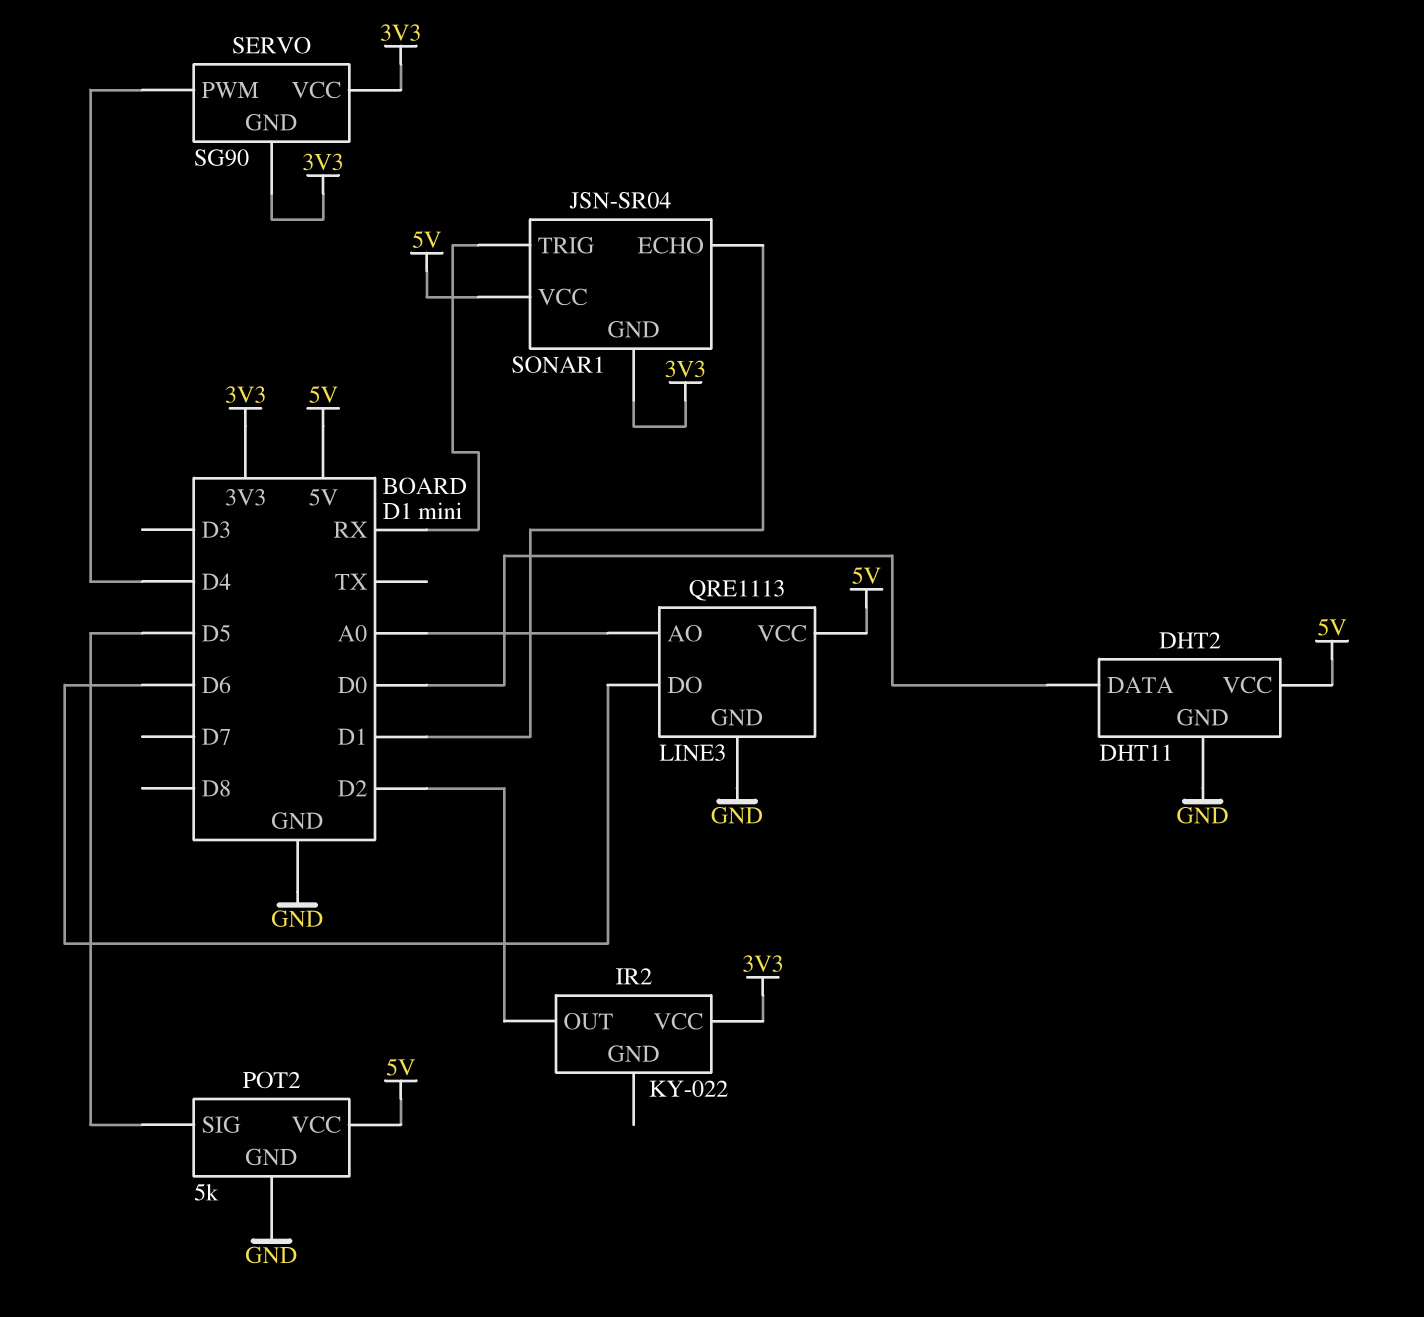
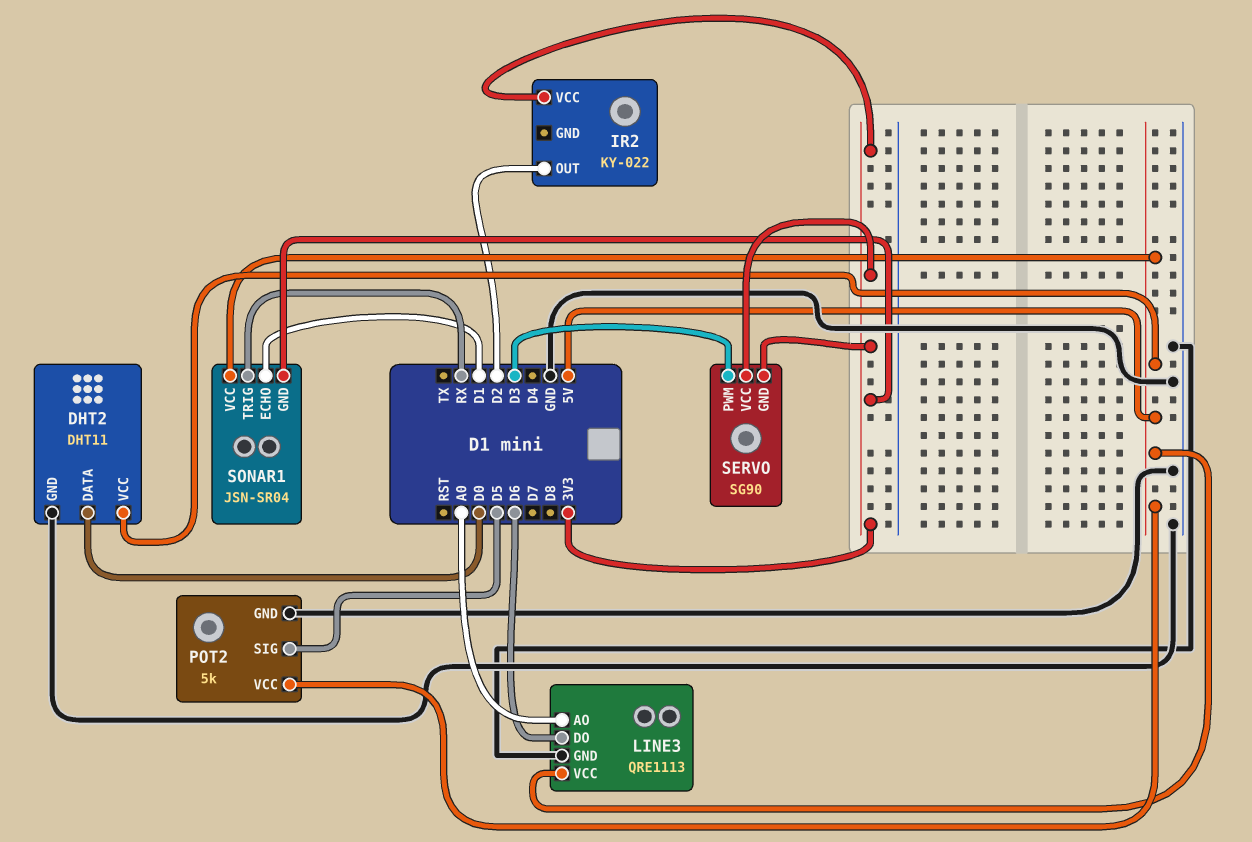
SERVO pin PWM: D4 -> D3

